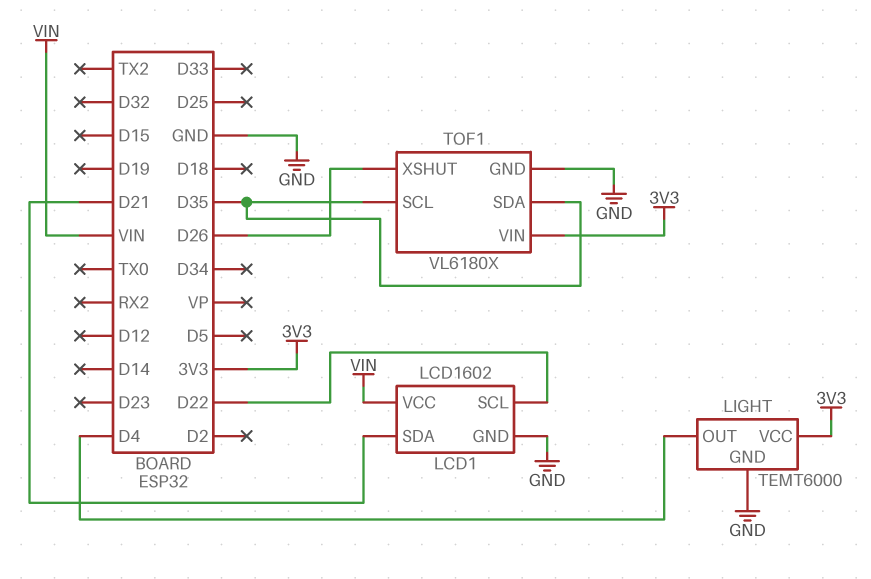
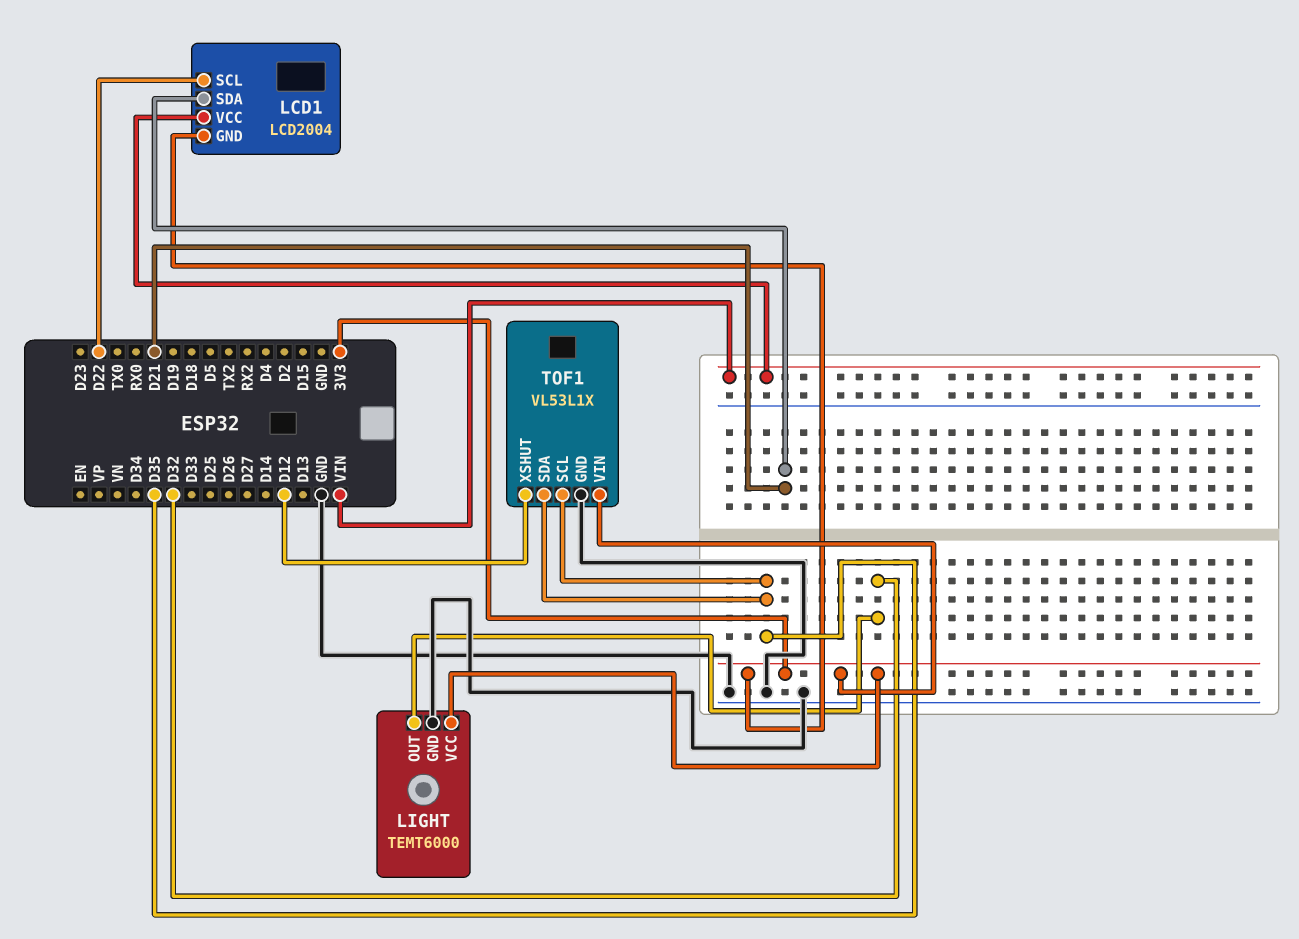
LCD1: LCD1602 -> LCD2004
LCD1 pin GND: GND -> 3V3
LIGHT pin OUT: D4 -> D32
TOF1: VL6180X -> VL53L1X
TOF1 pin XSHUT: D26 -> D12

